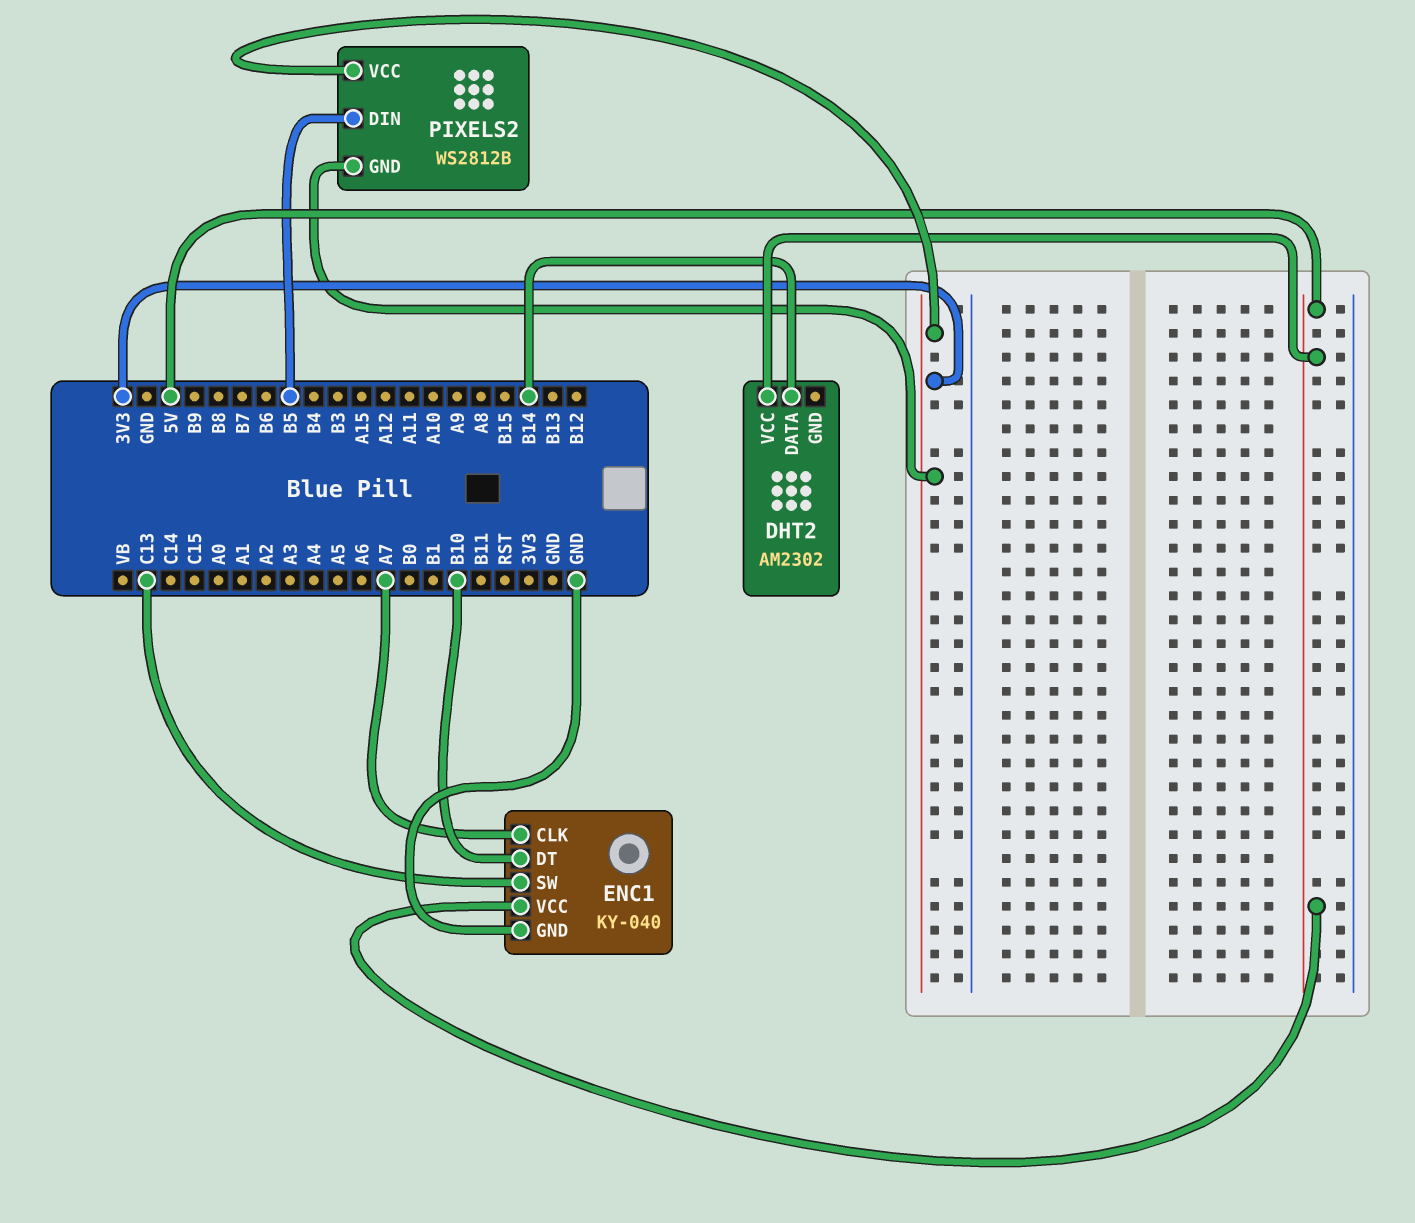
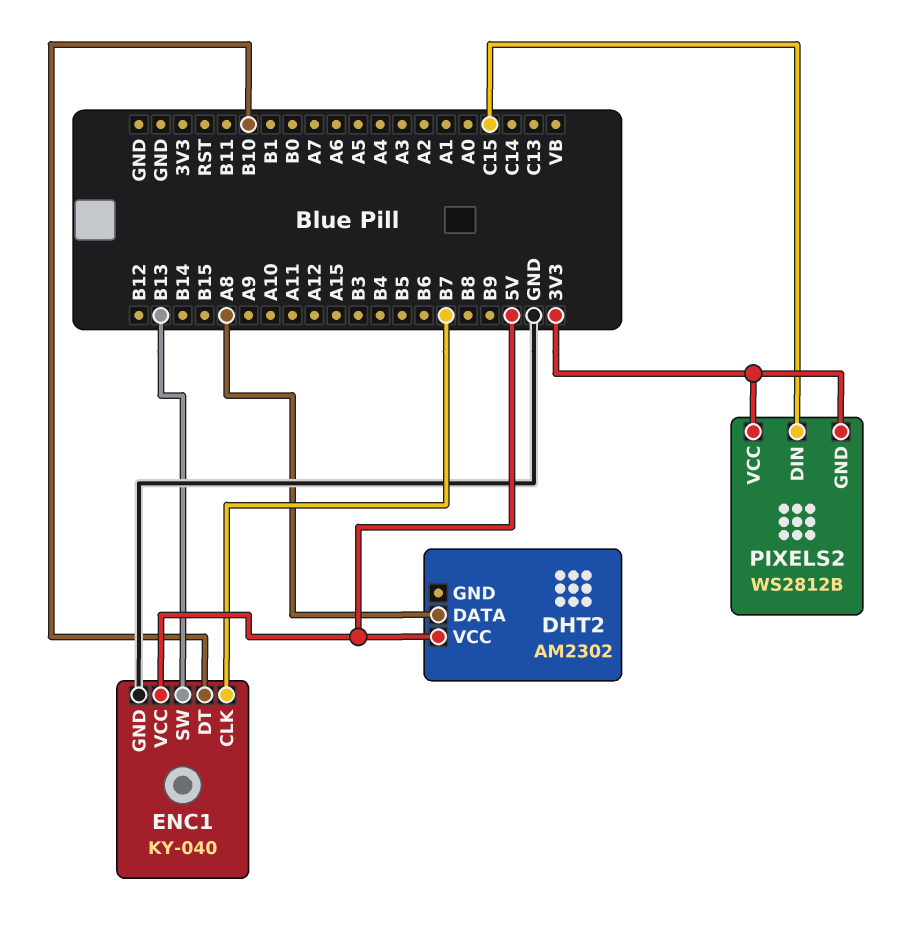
DHT2 pin DATA: B14 -> A8
ENC1 pin CLK: A7 -> B7
ENC1 pin SW: C13 -> B13
PIXELS2 pin DIN: B5 -> C15

